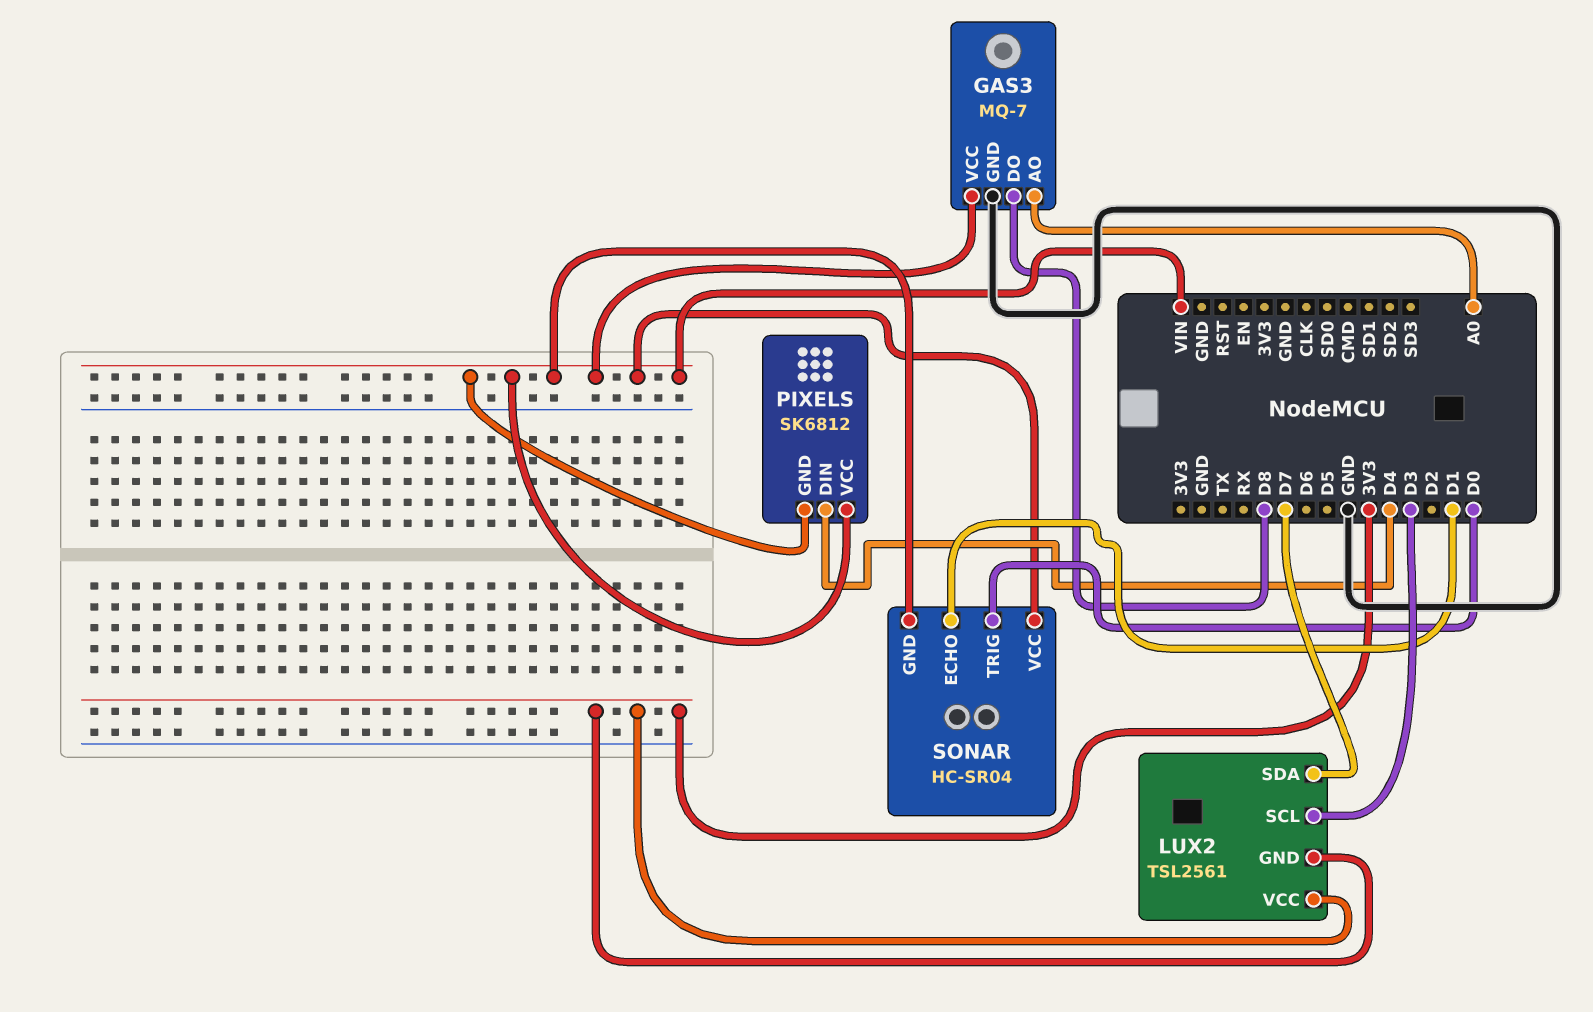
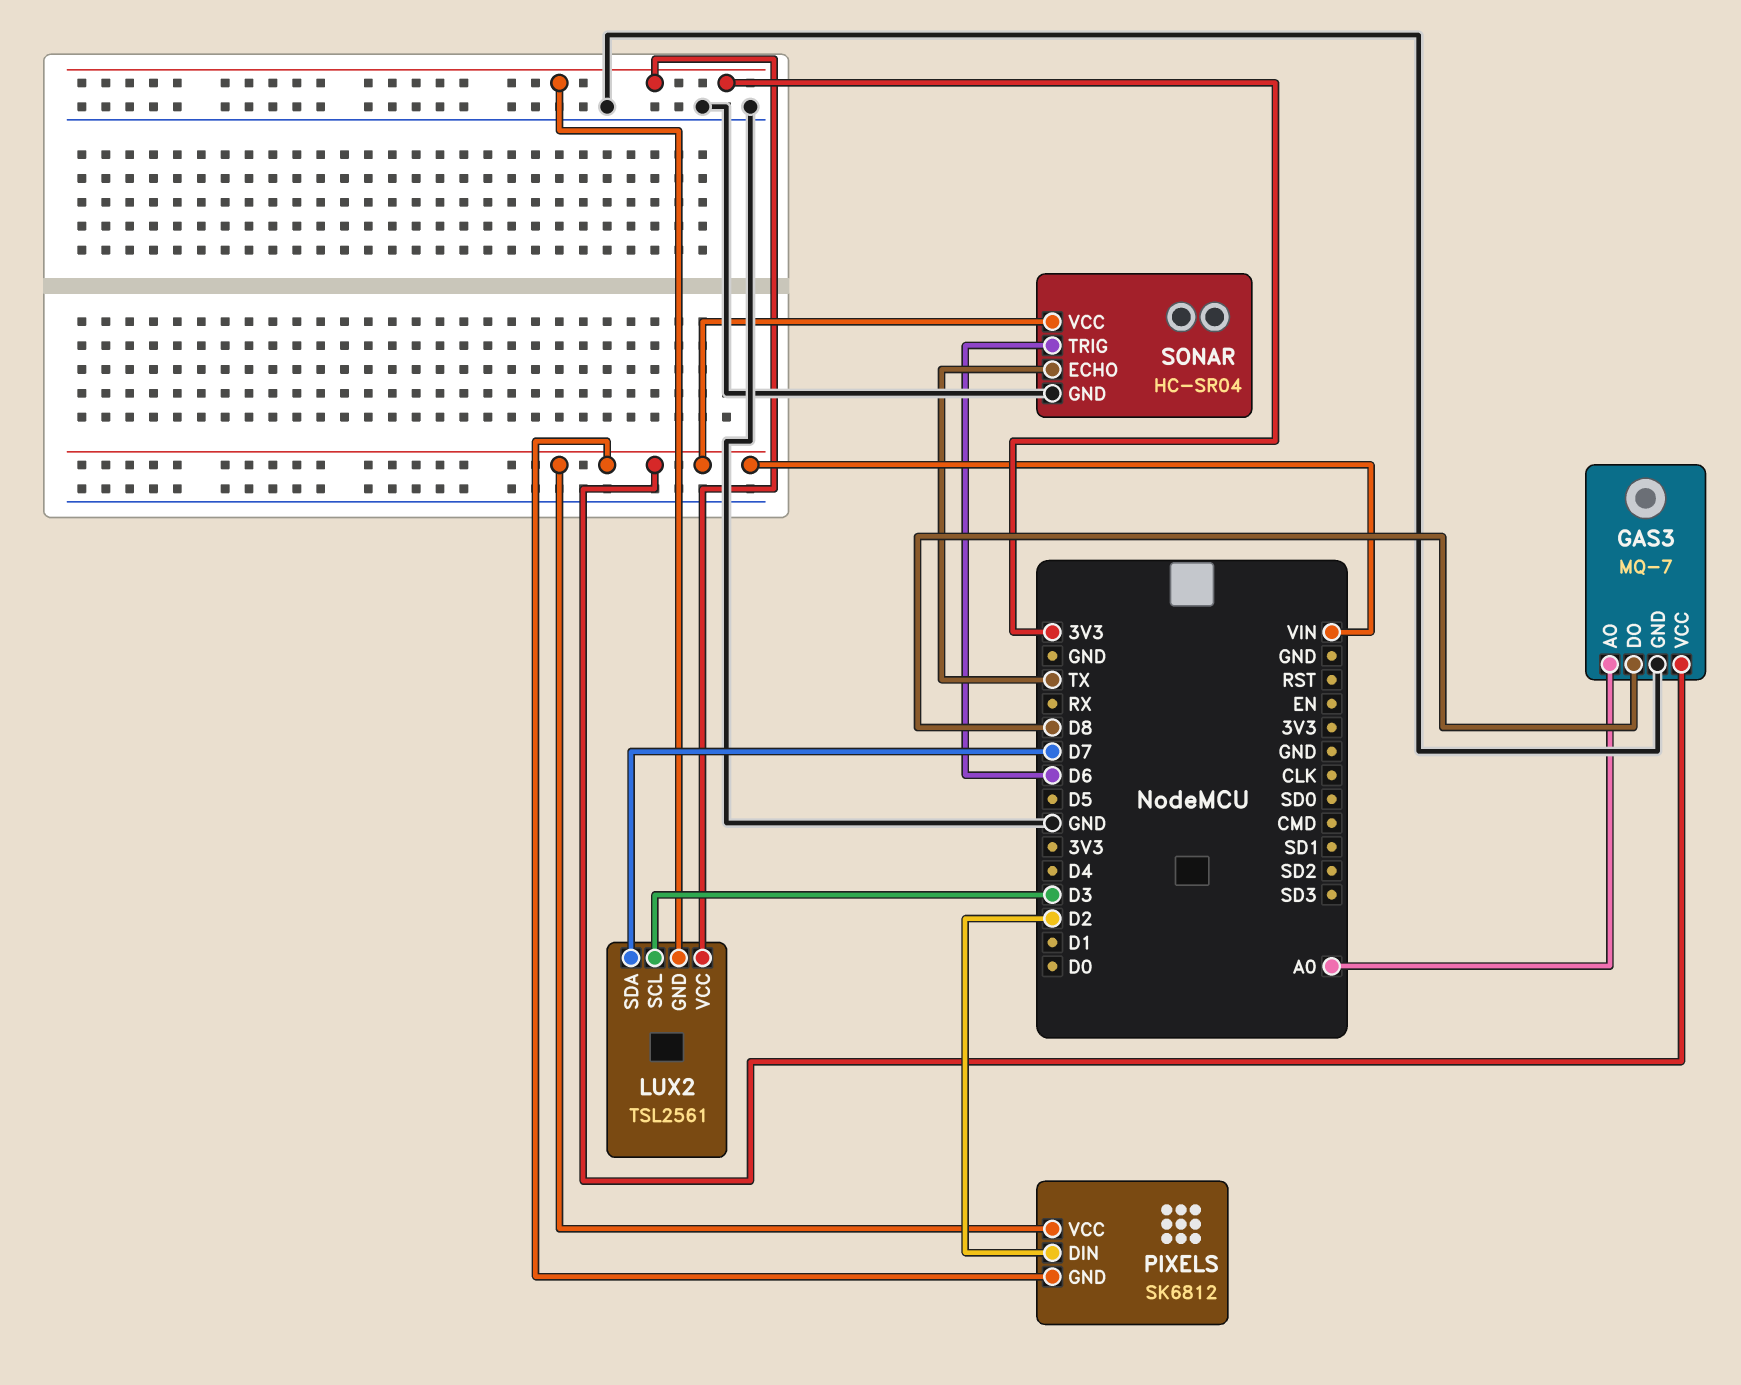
PIXELS pin DIN: D4 -> D2
SONAR pin ECHO: D1 -> TX
SONAR pin GND: VIN -> GND
SONAR pin TRIG: D0 -> D6

